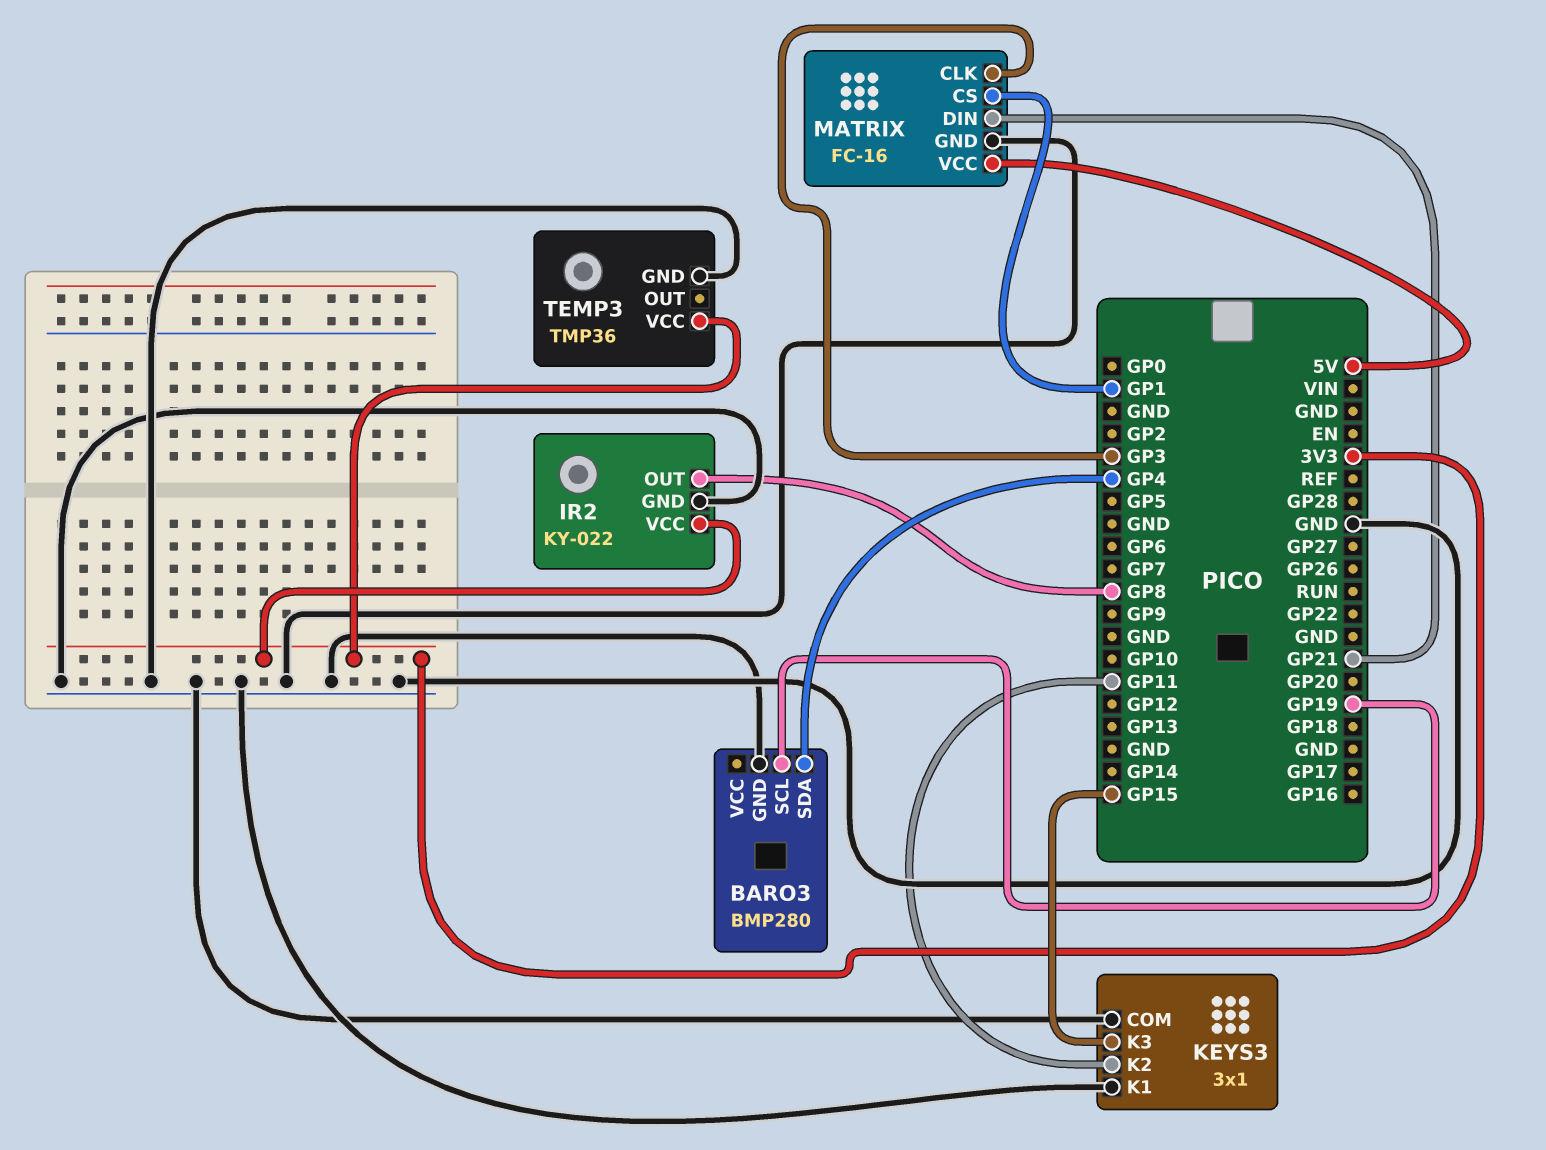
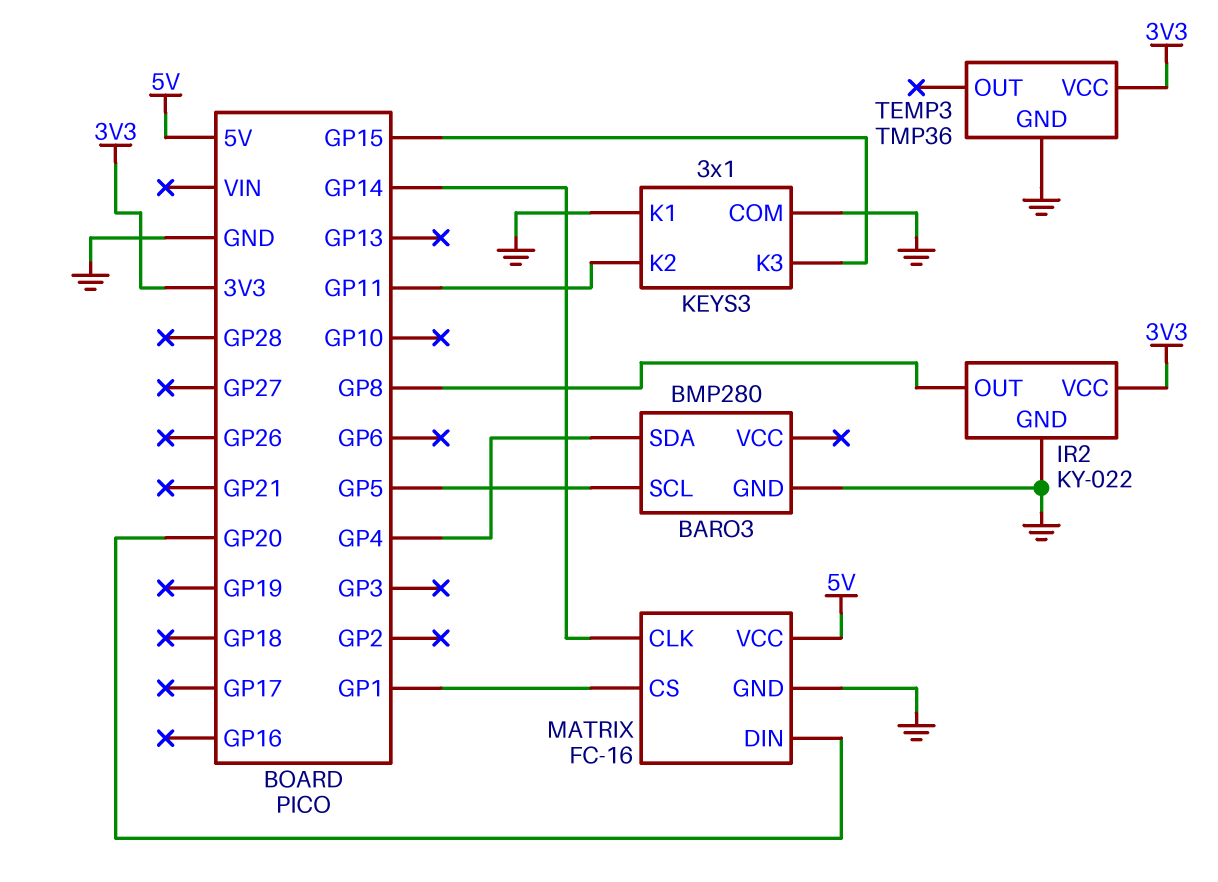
BARO3 pin SCL: GP19 -> GP5
MATRIX pin CLK: GP3 -> GP14
MATRIX pin DIN: GP21 -> GP20

